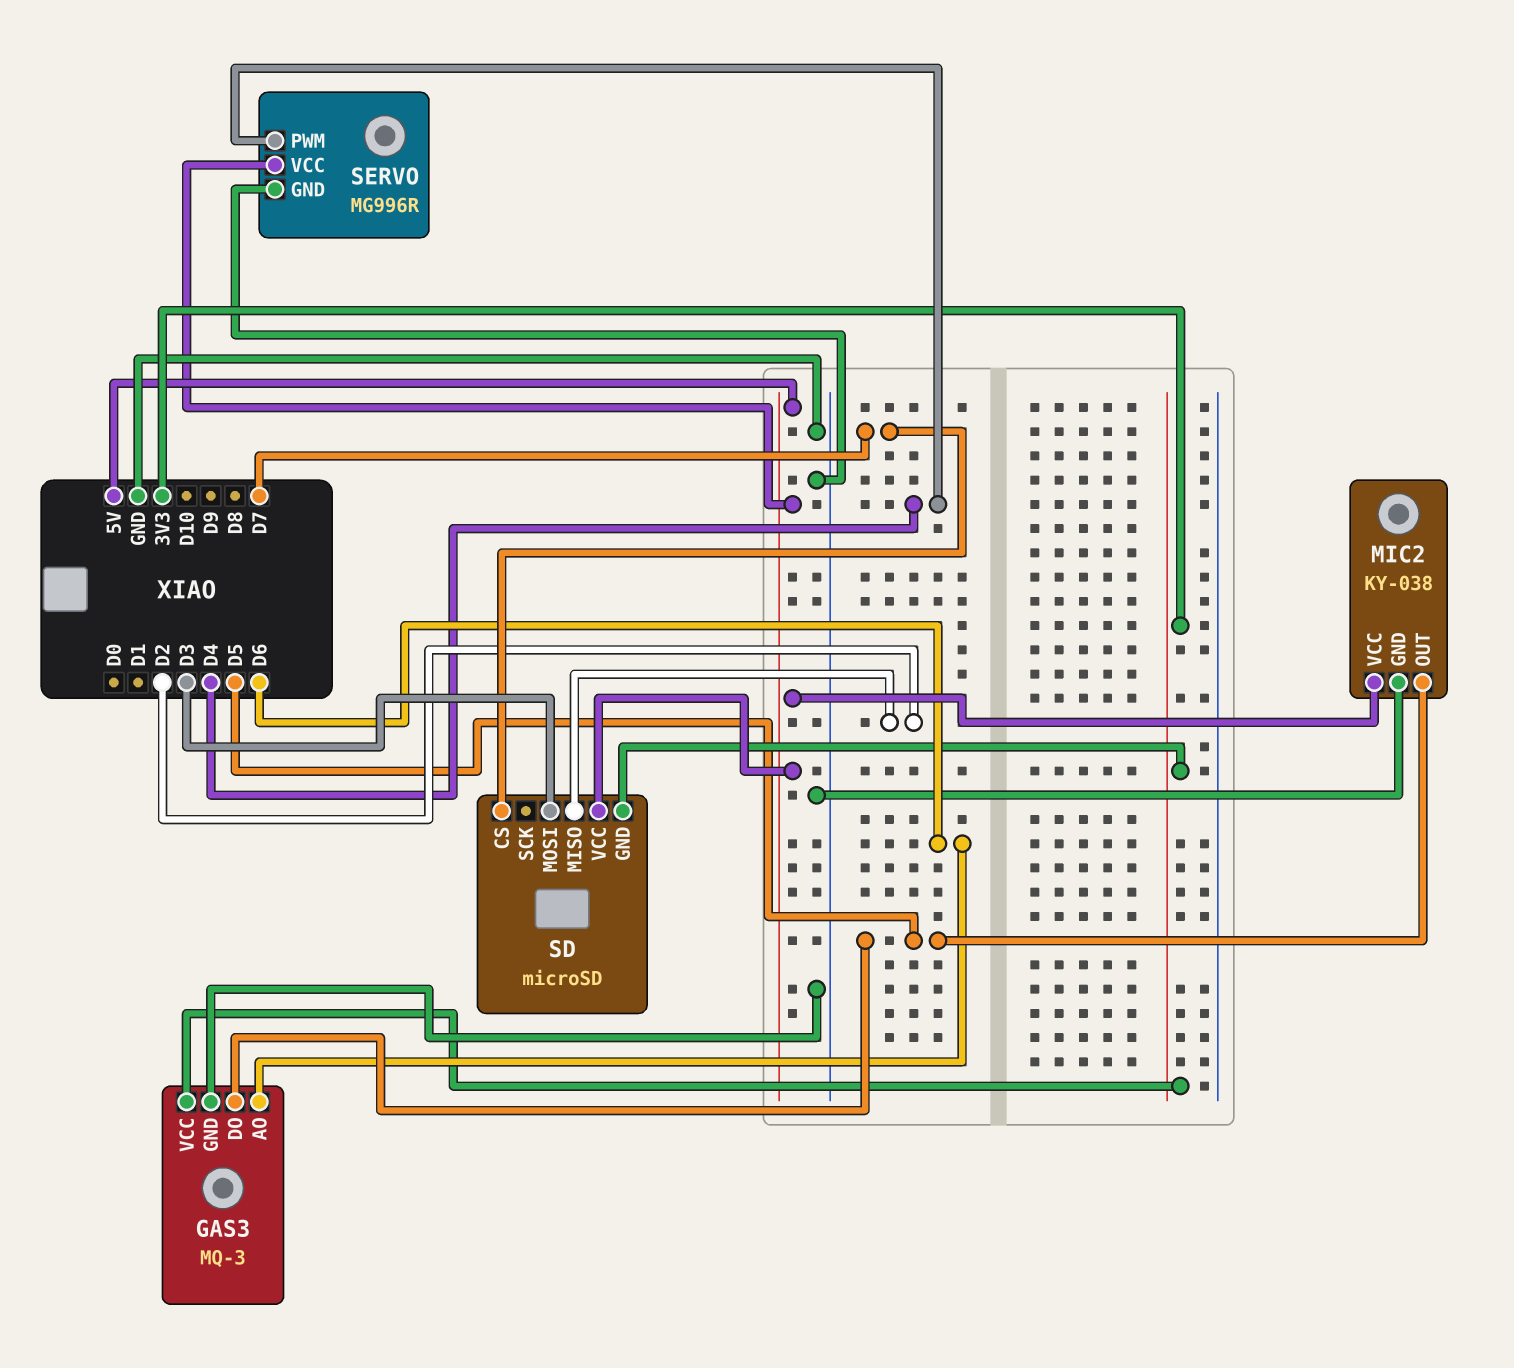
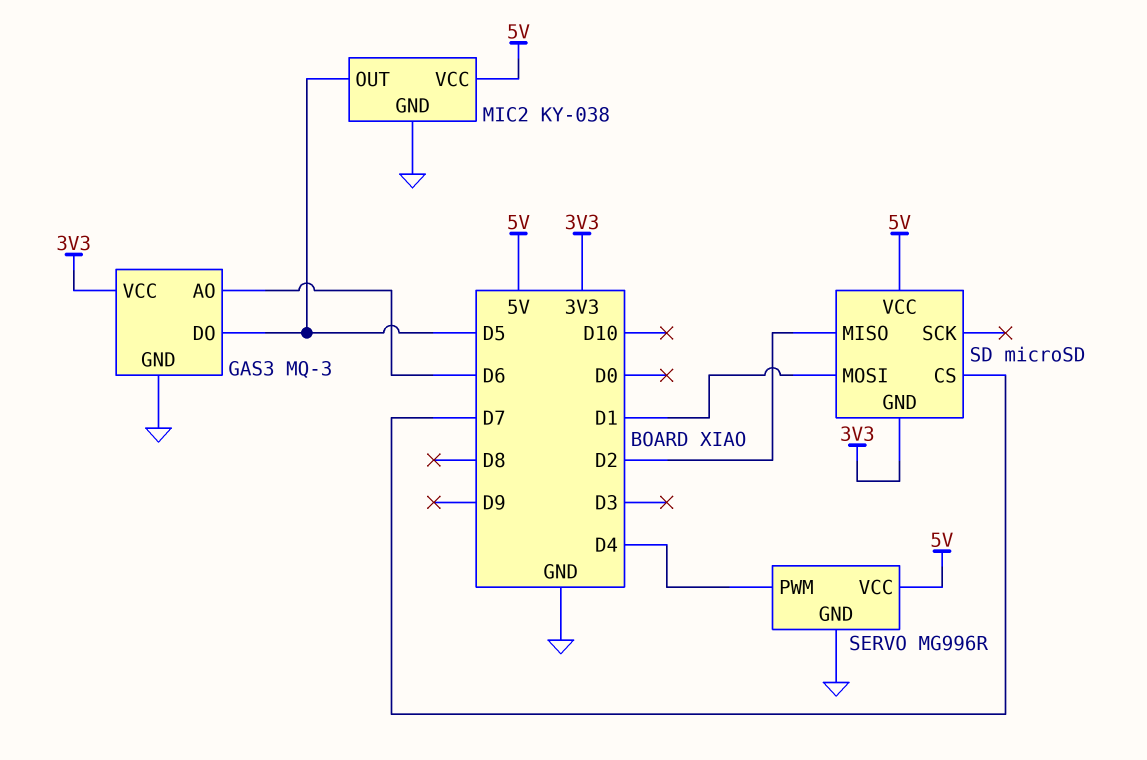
SD pin MOSI: D3 -> D1

